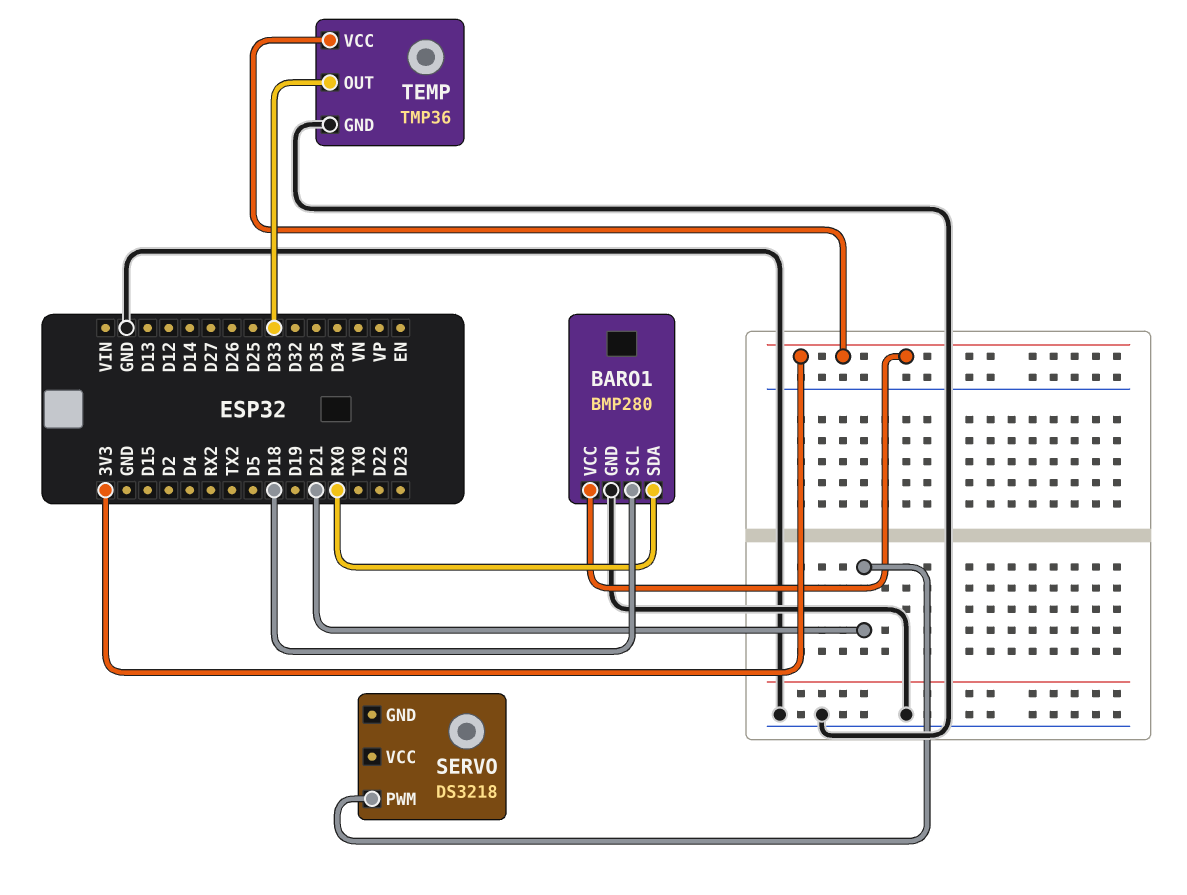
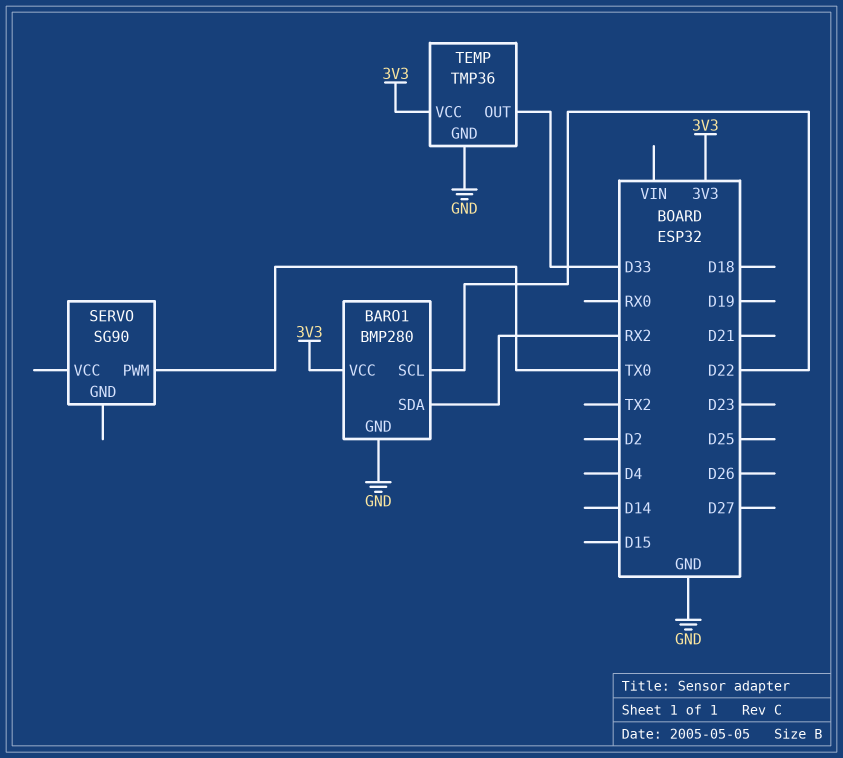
BARO1 pin SCL: D18 -> D22
BARO1 pin SDA: RX0 -> RX2
SERVO: DS3218 -> SG90
SERVO pin PWM: D21 -> TX0

